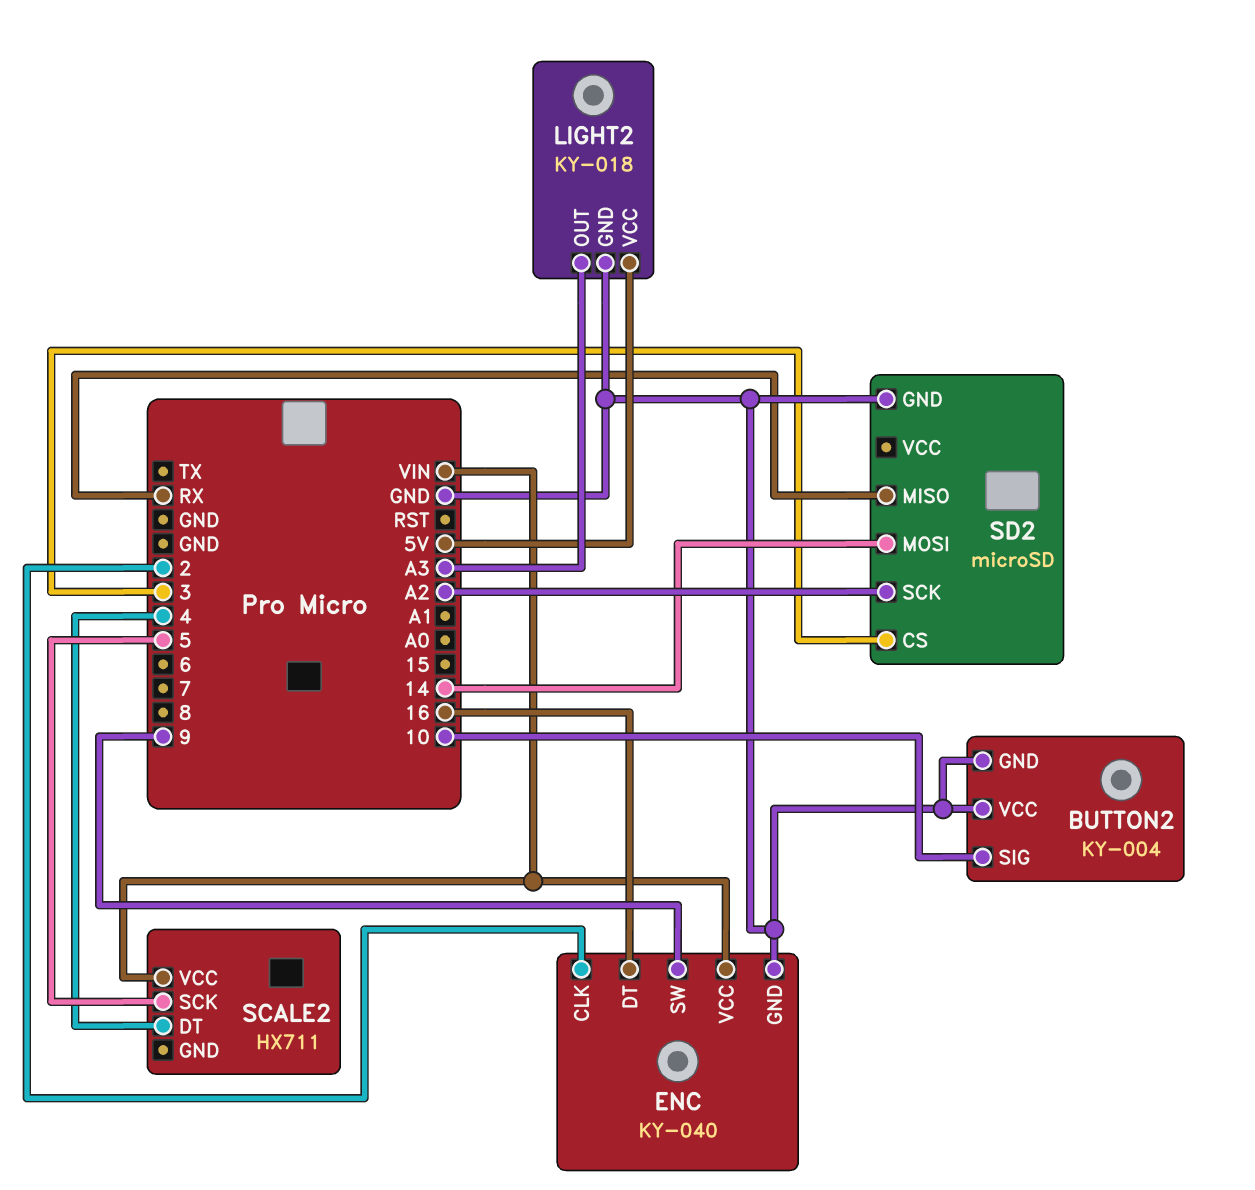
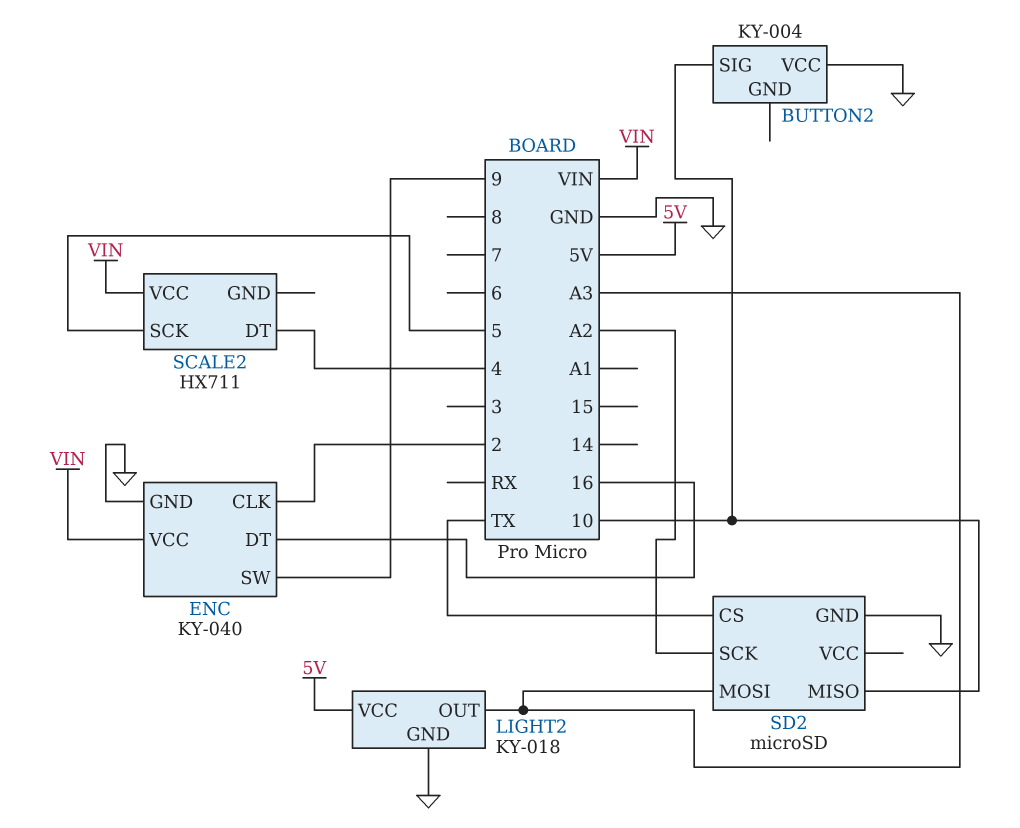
BUTTON2 pin GND: GND -> none
SD2 pin CS: 3 -> TX
SD2 pin MISO: RX -> 10
SD2 pin MOSI: 14 -> A3

